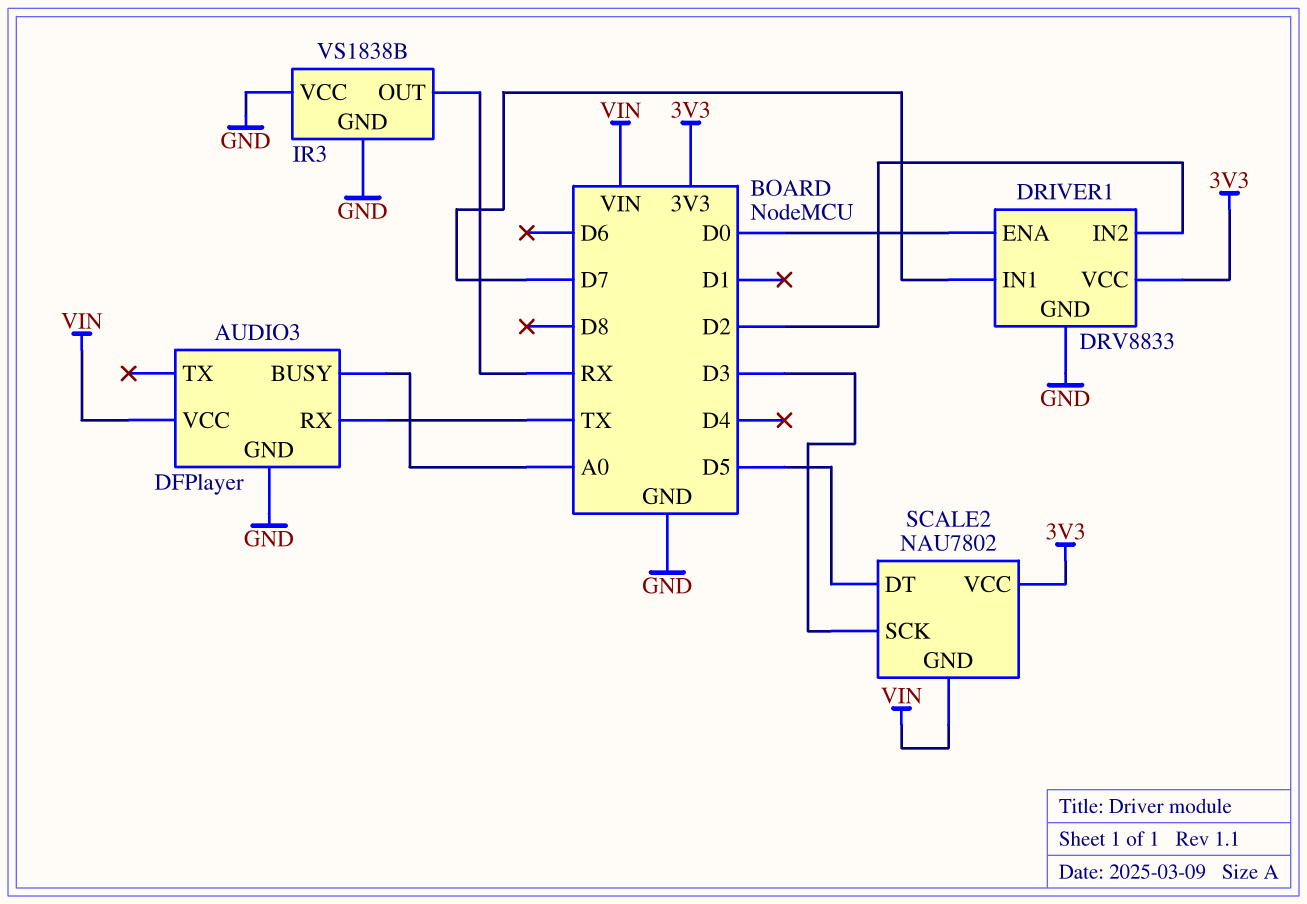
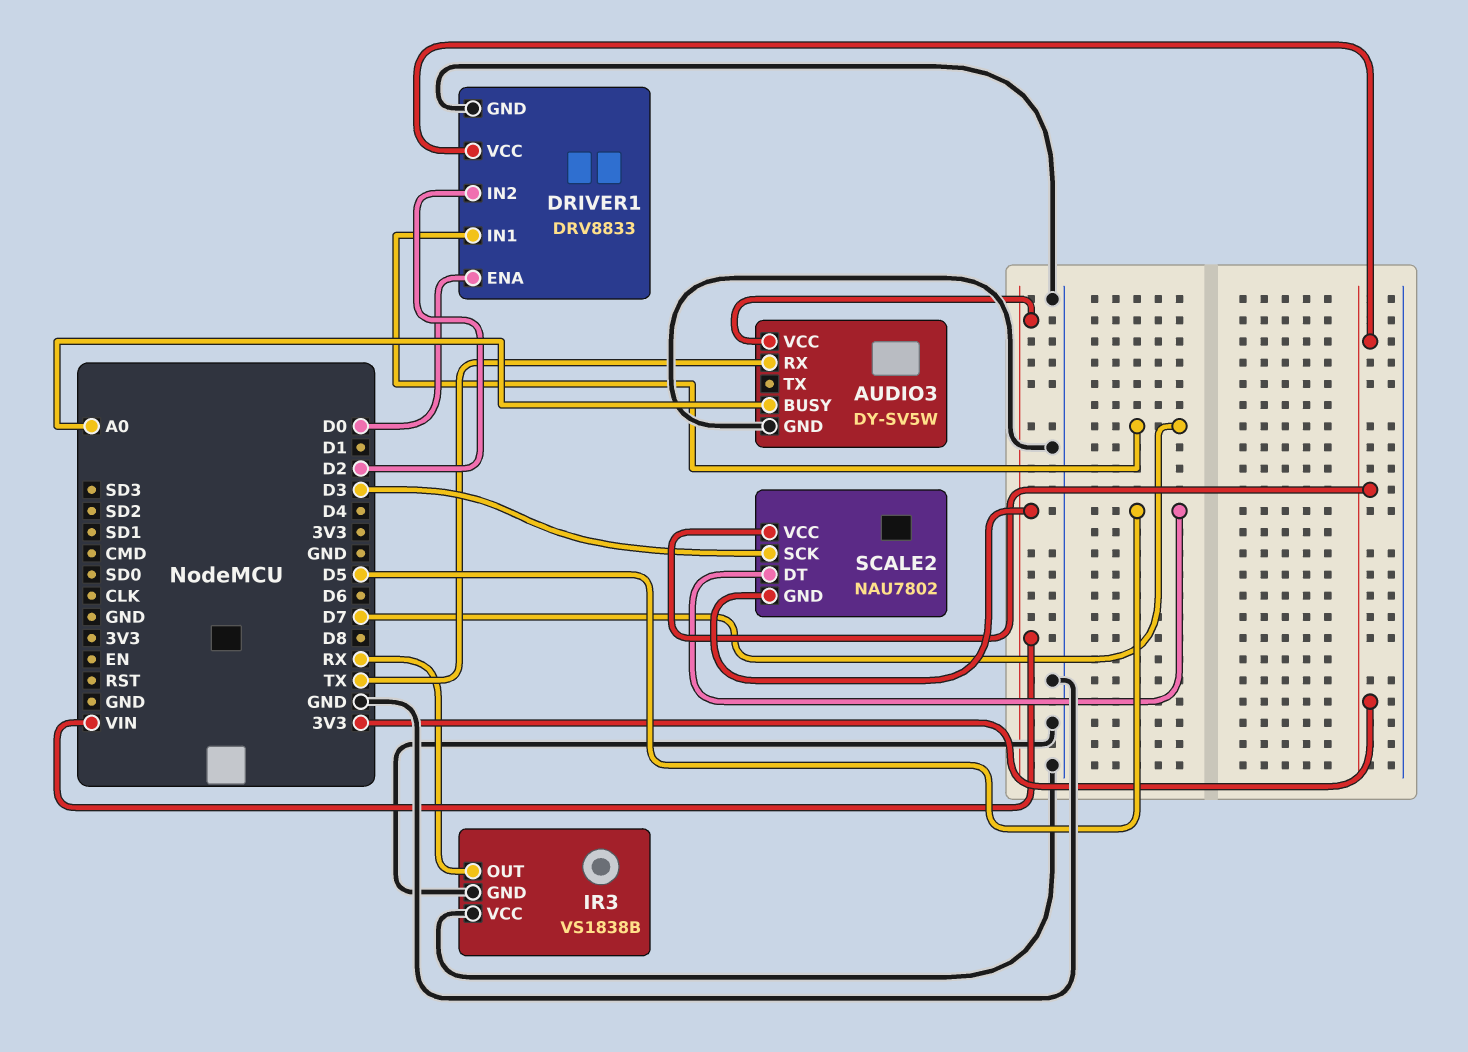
AUDIO3: DFPlayer -> DY-SV5W

